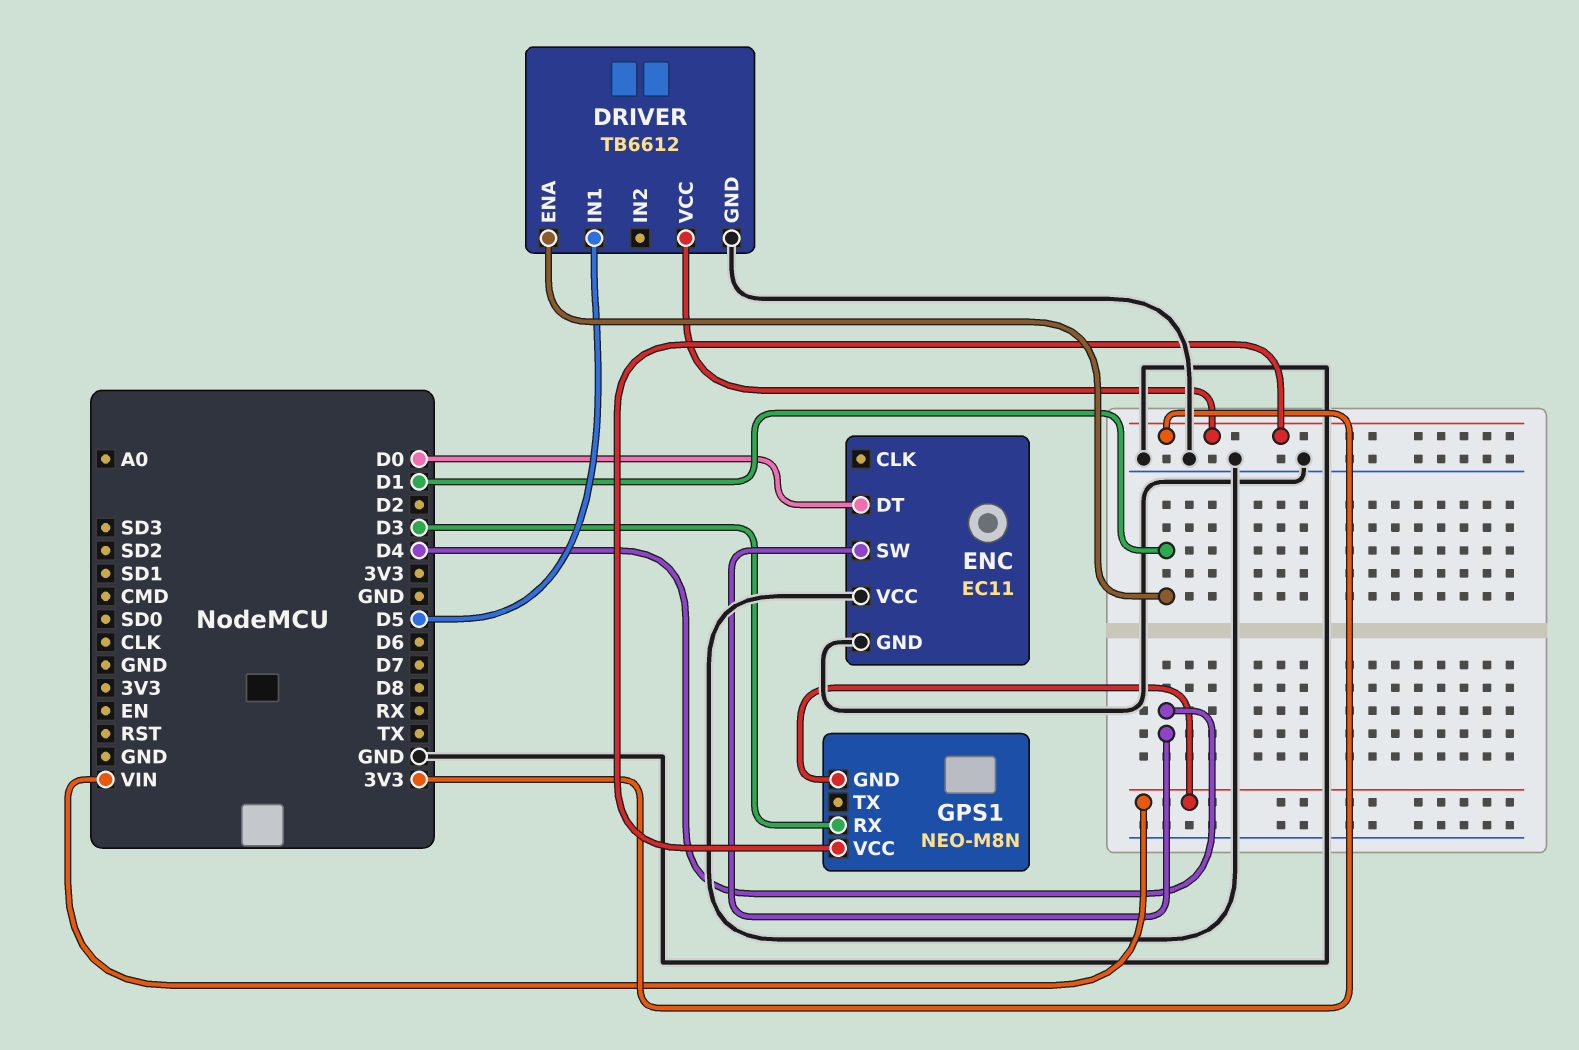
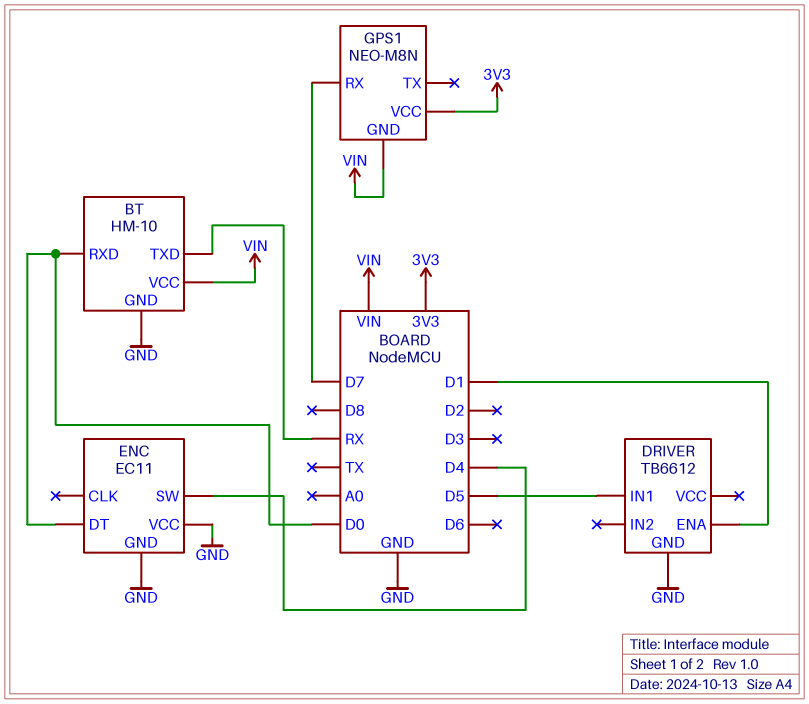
BT: none -> HM-10
BT pin GND: none -> GND
BT pin RXD: none -> D0
BT pin TXD: none -> RX
BT pin VCC: none -> VIN
DRIVER pin VCC: 3V3 -> none
GPS1 pin RX: D3 -> D7

